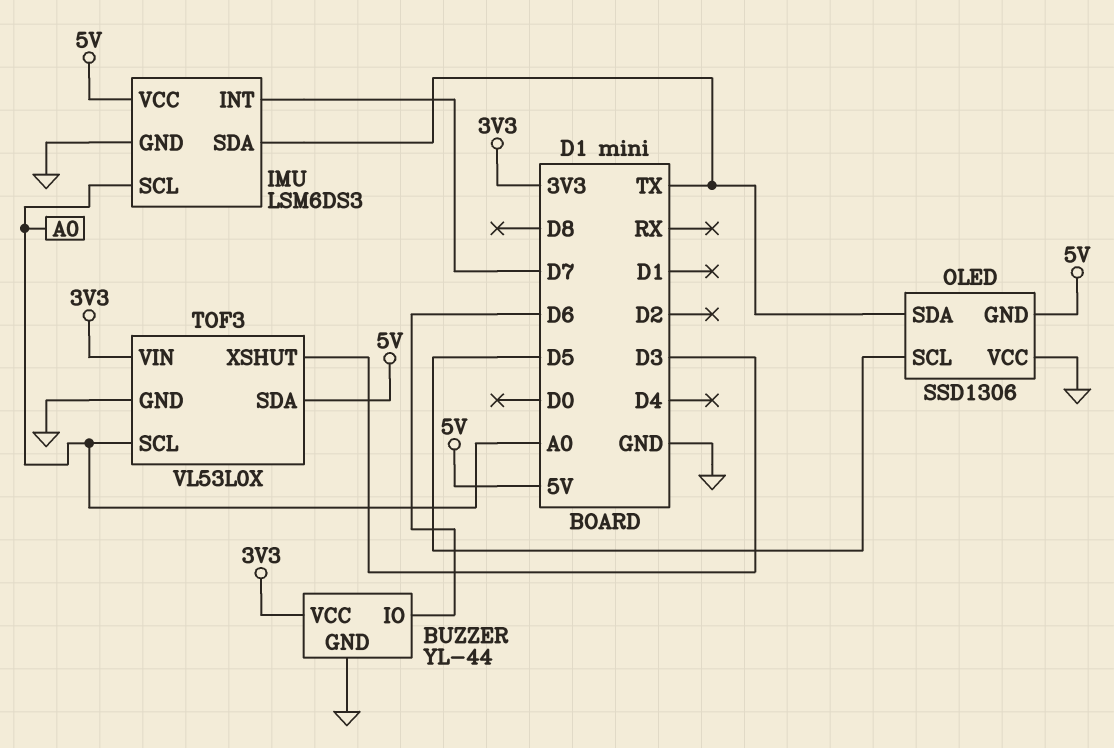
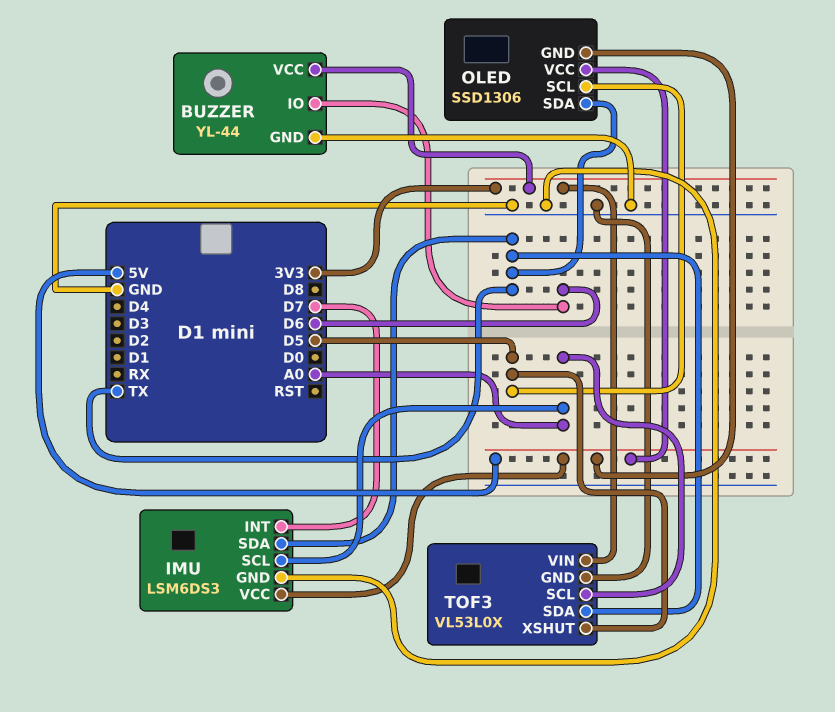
OLED pin VCC: GND -> 5V
TOF3 pin SDA: 5V -> TX
TOF3 pin XSHUT: D3 -> D5

